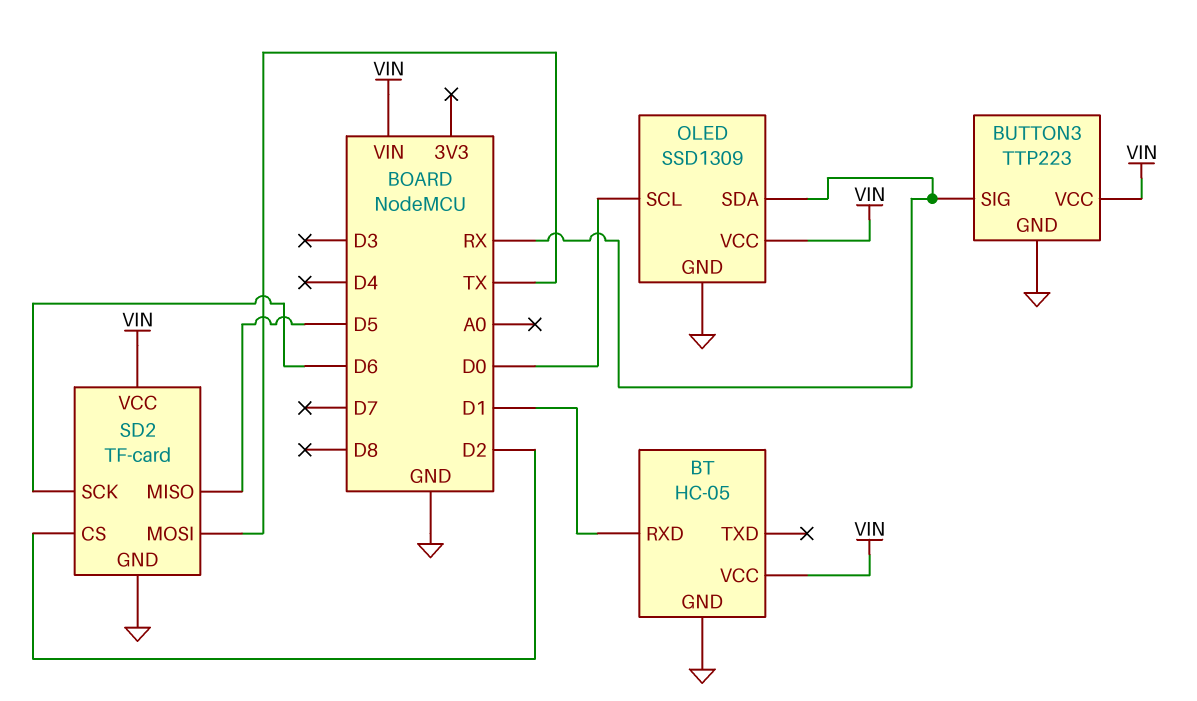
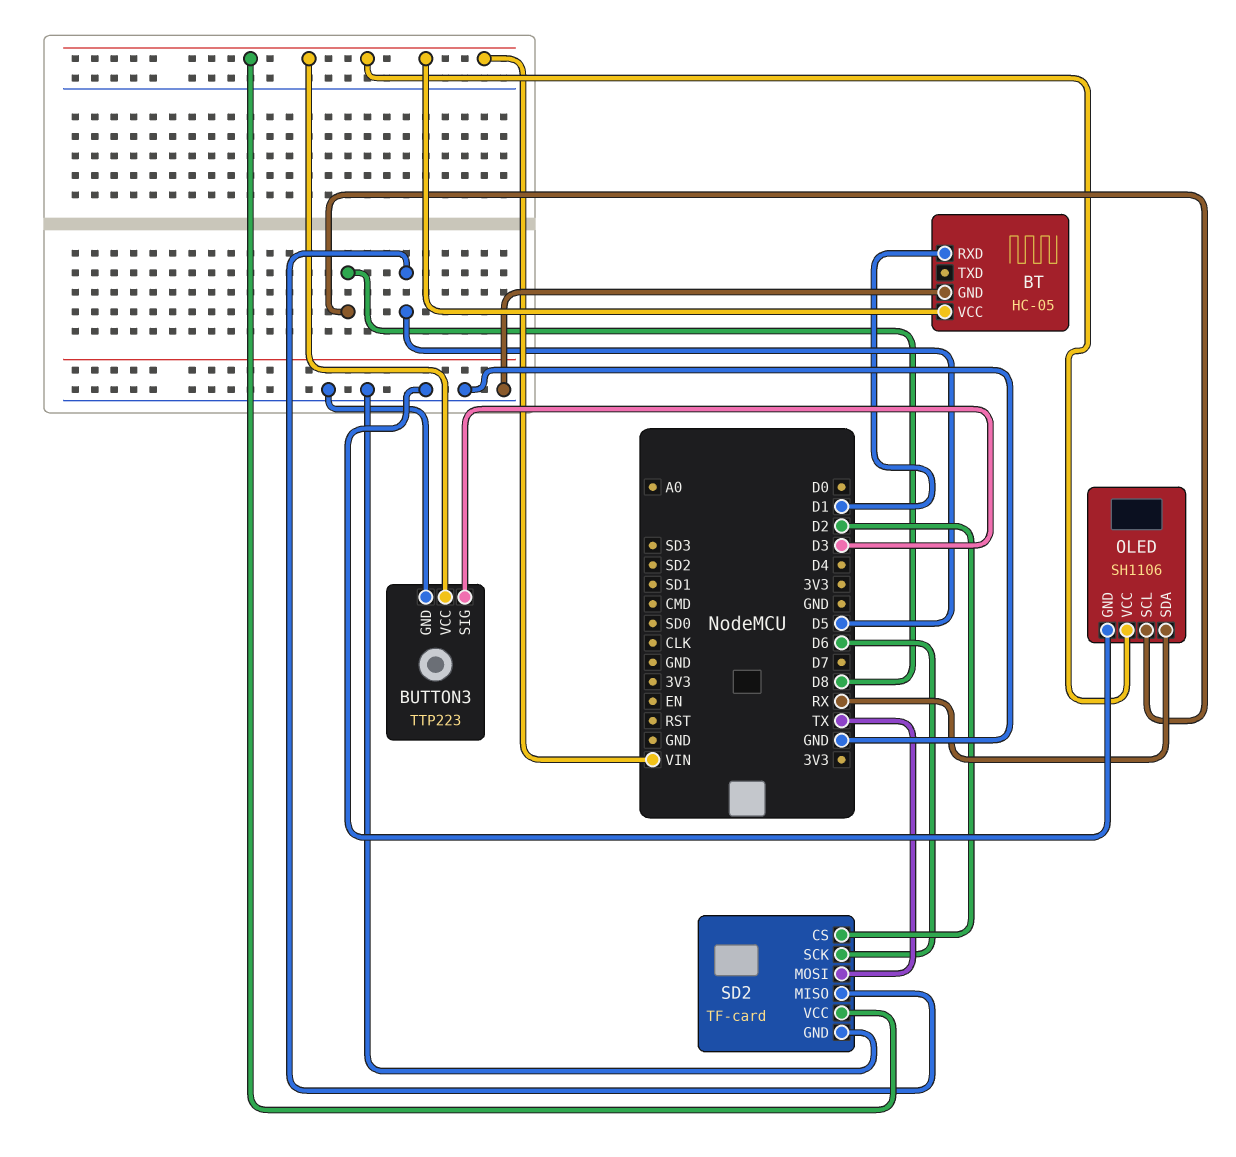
BUTTON3 pin SIG: RX -> D3
OLED: SSD1309 -> SH1106
OLED pin SCL: D0 -> D8

